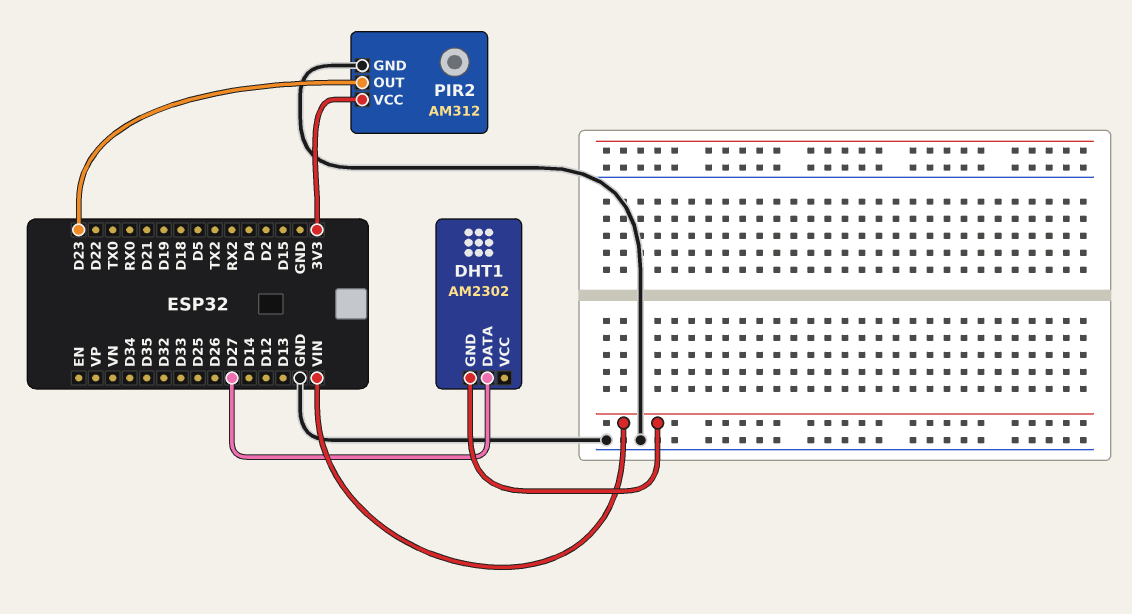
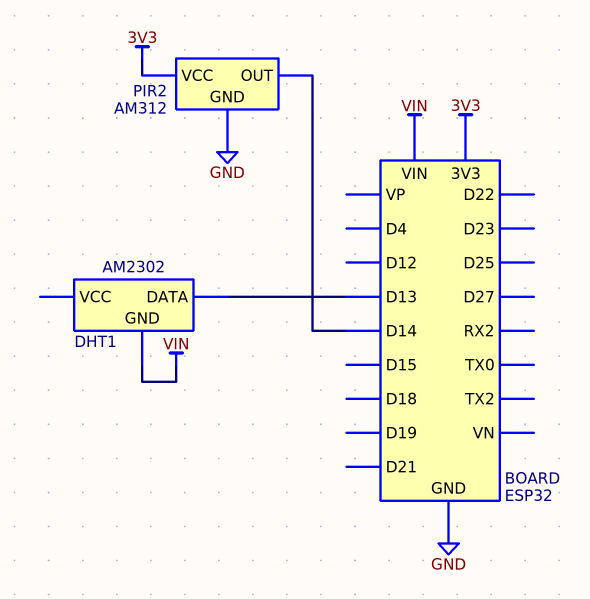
DHT1 pin DATA: D27 -> D13
PIR2 pin OUT: D23 -> D14

